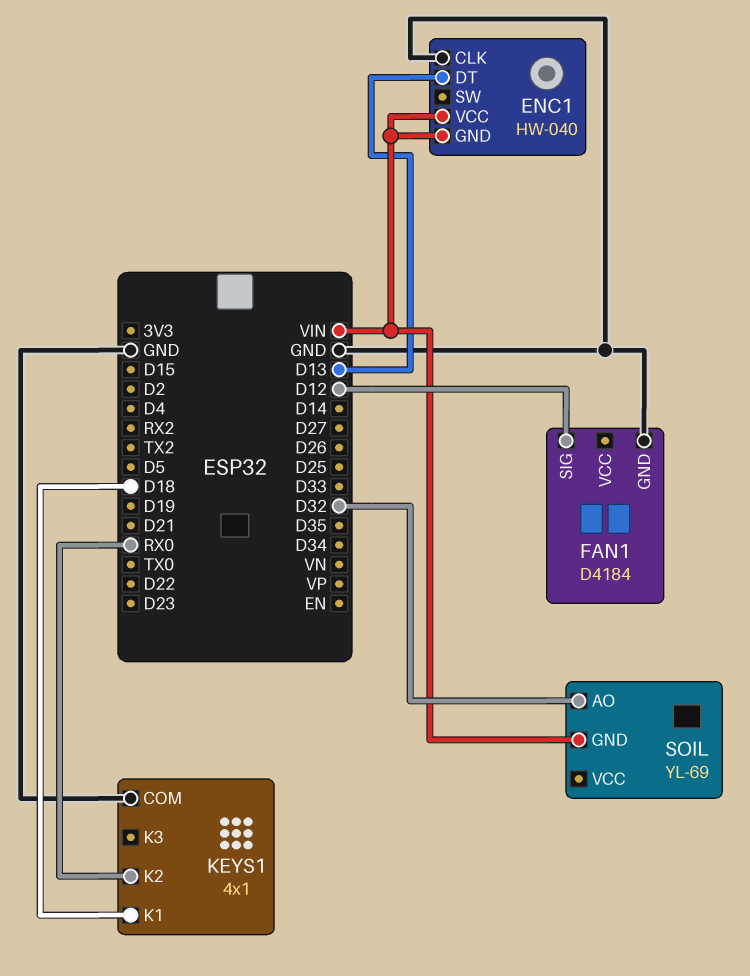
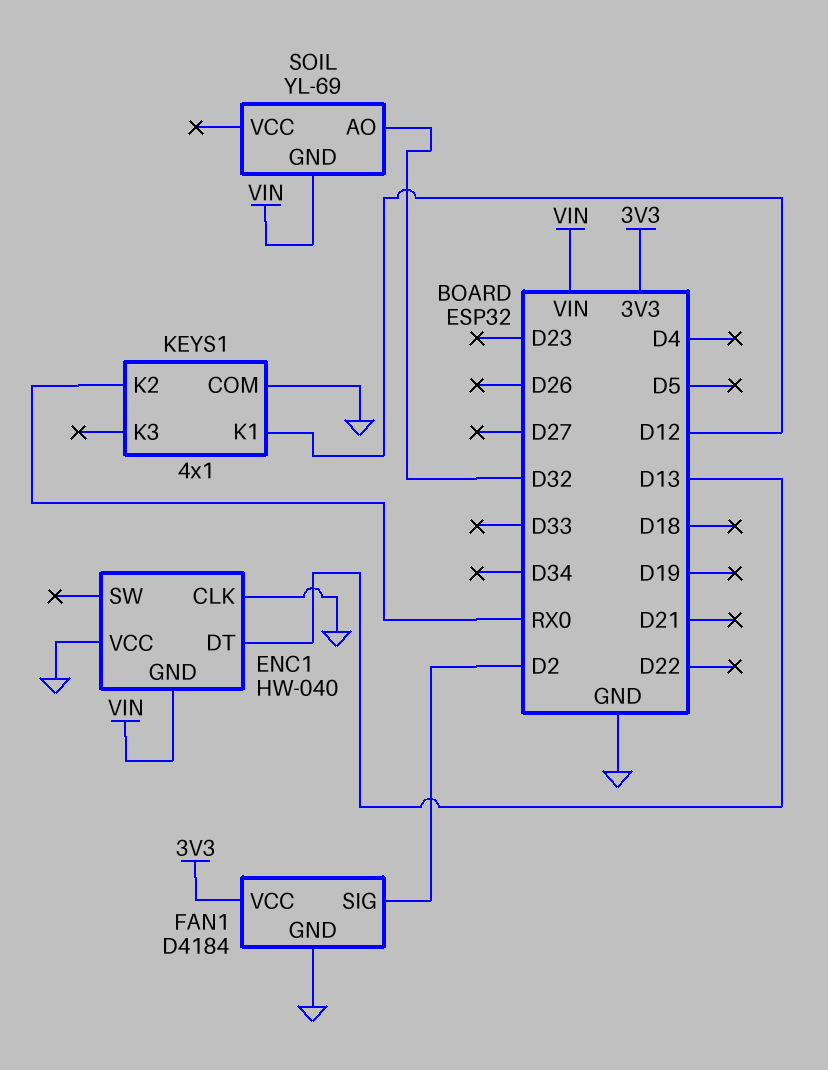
ENC1 pin VCC: VIN -> GND
FAN1 pin SIG: D12 -> D2
FAN1 pin VCC: none -> 3V3
KEYS1 pin K1: D18 -> D12

